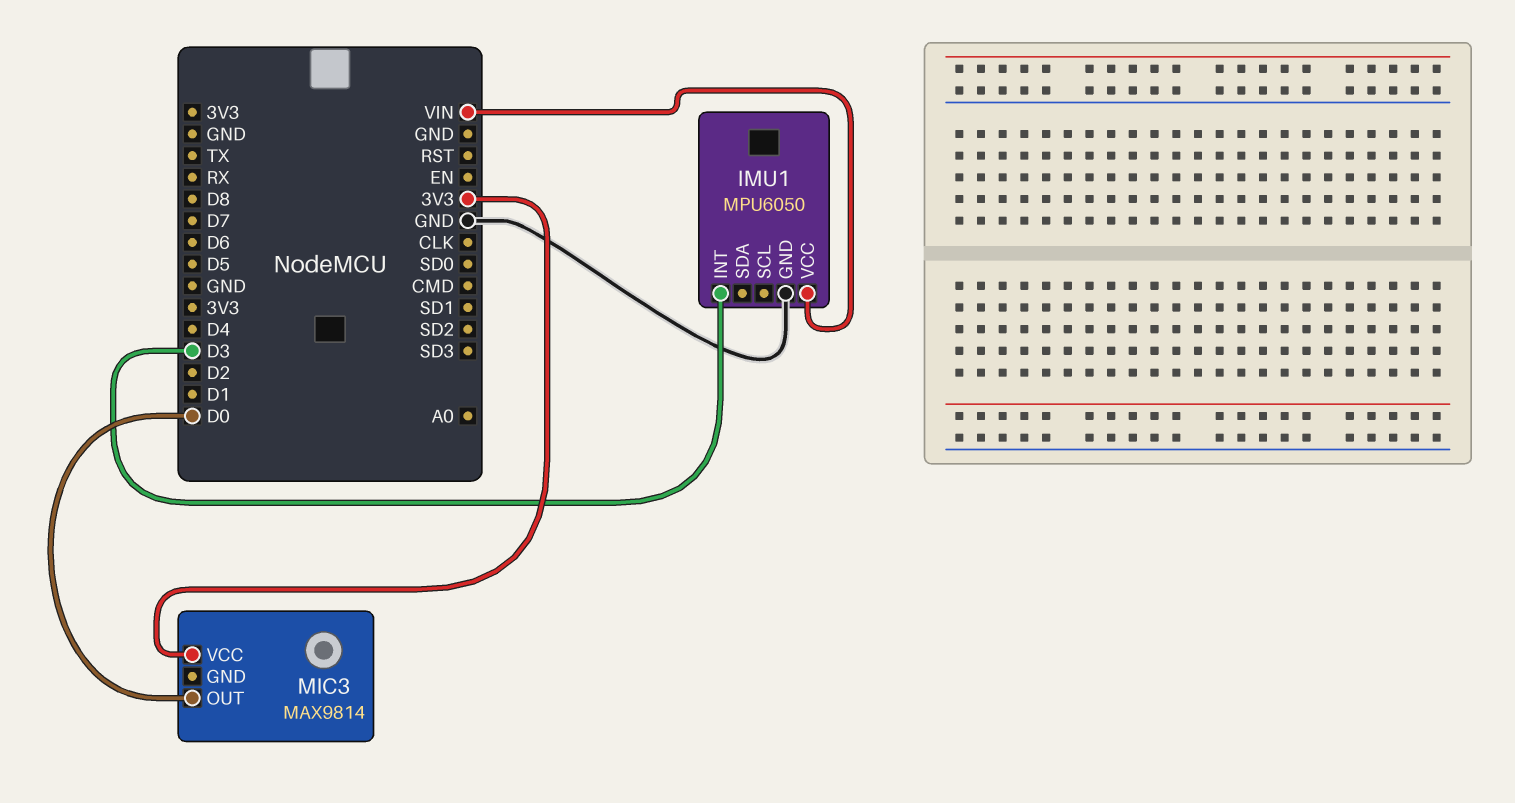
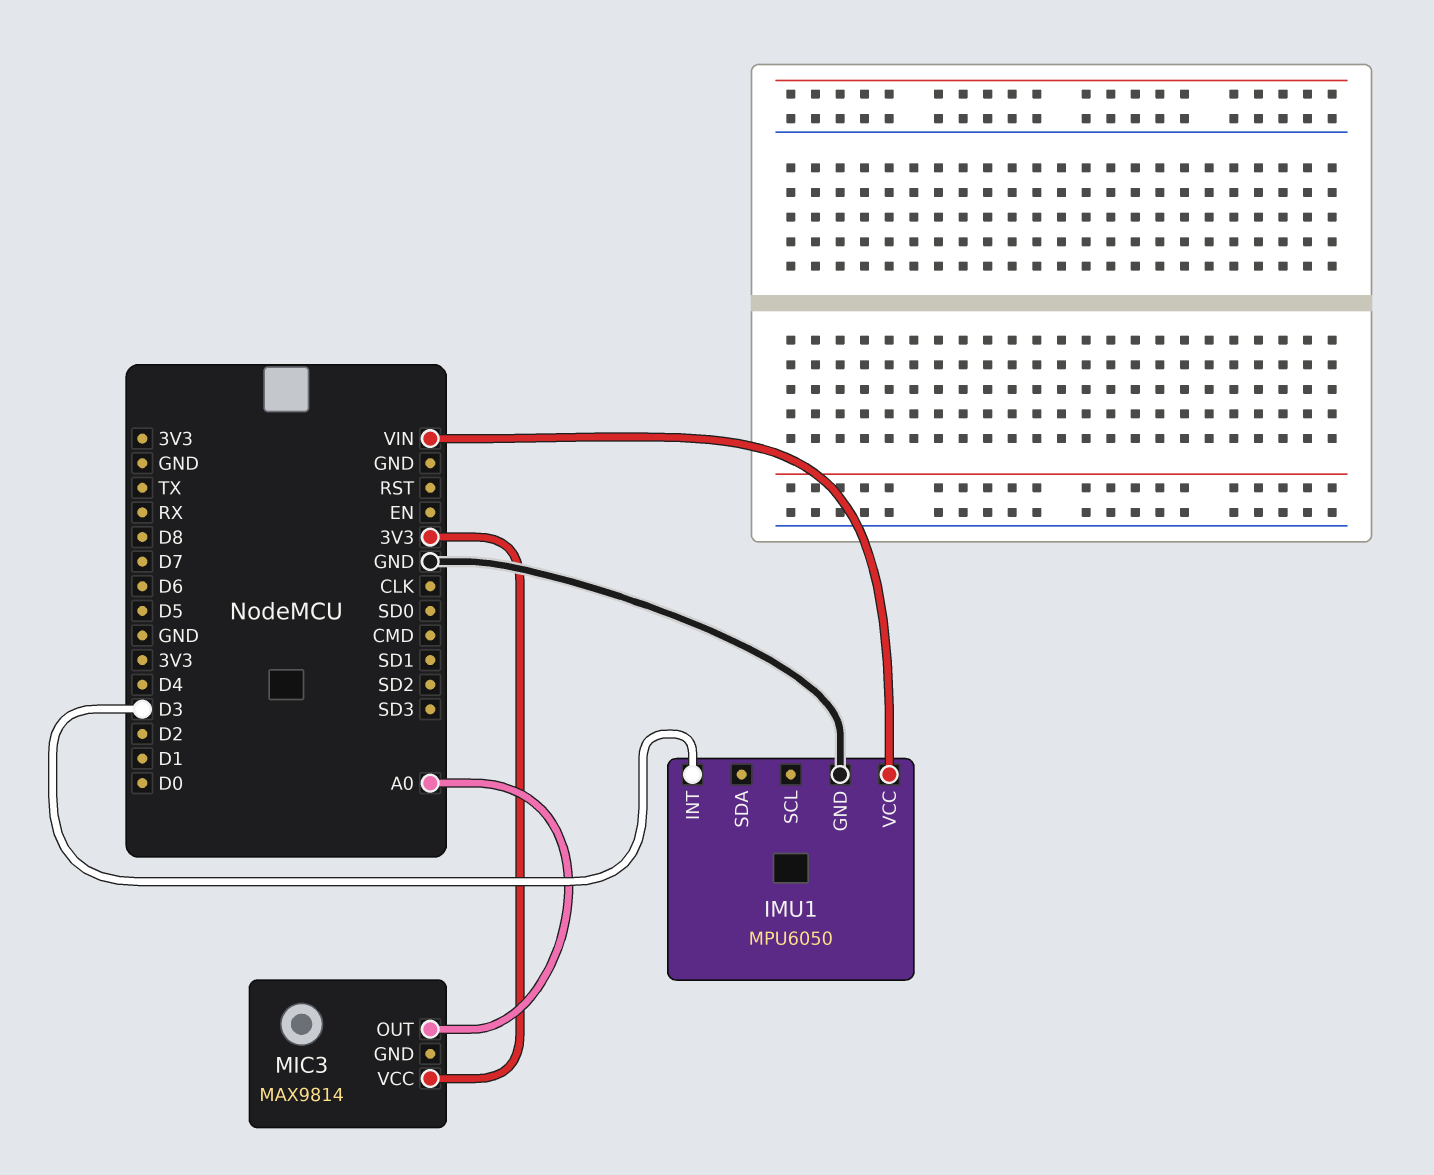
MIC3 pin OUT: D0 -> A0

